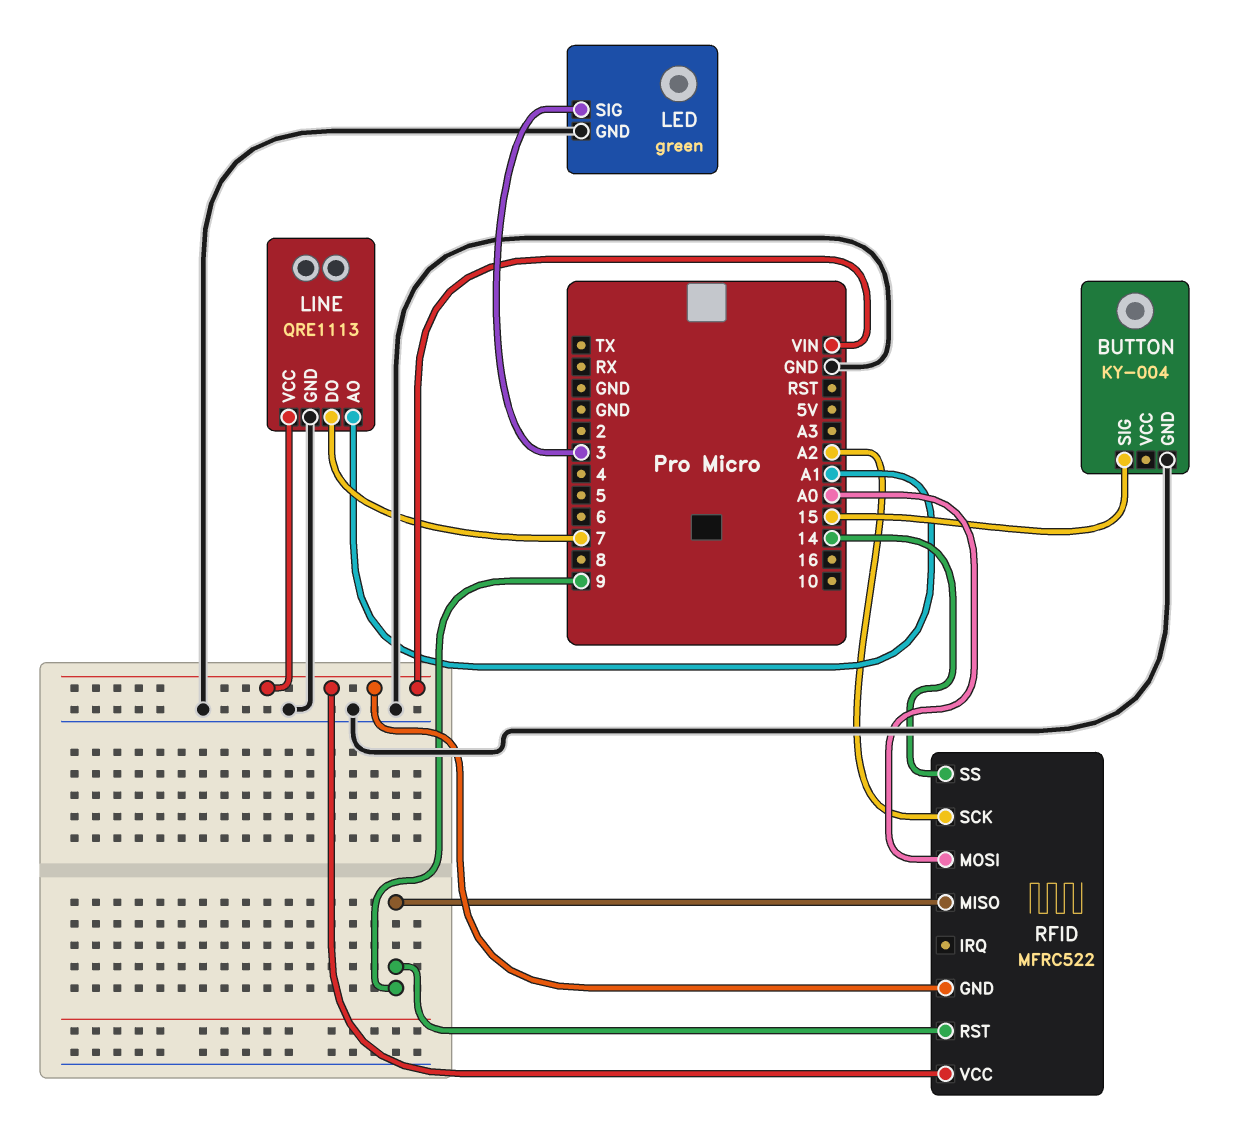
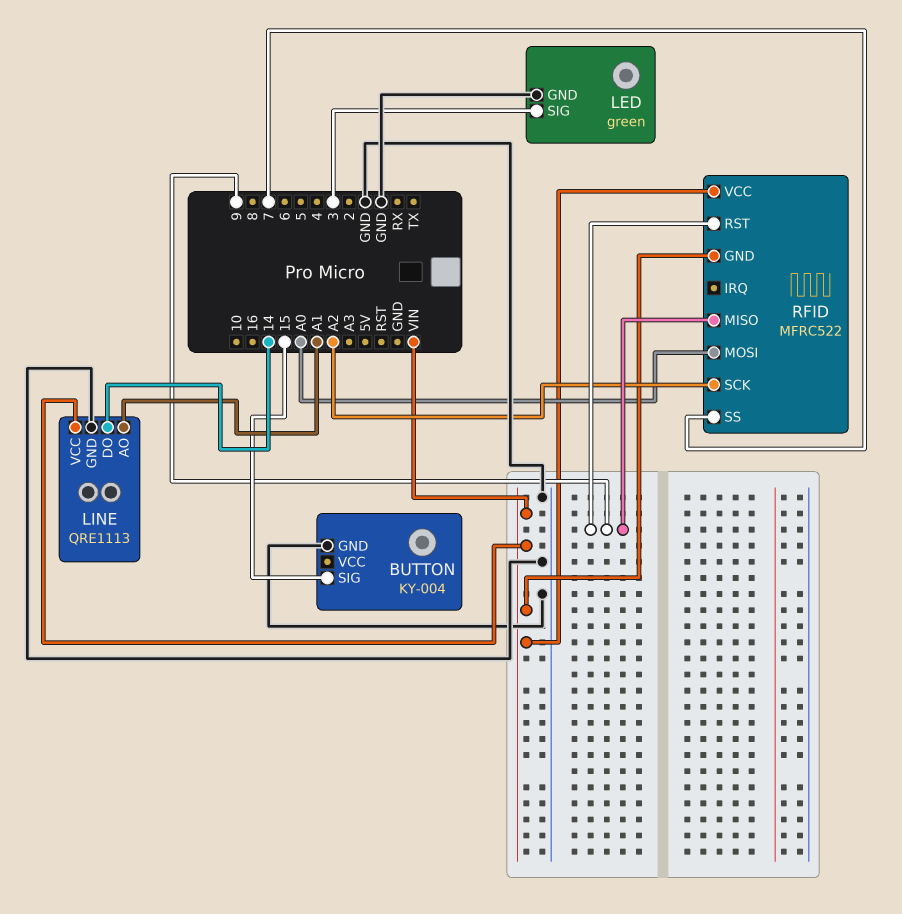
LINE pin DO: 7 -> 14
RFID pin SS: 14 -> 7

